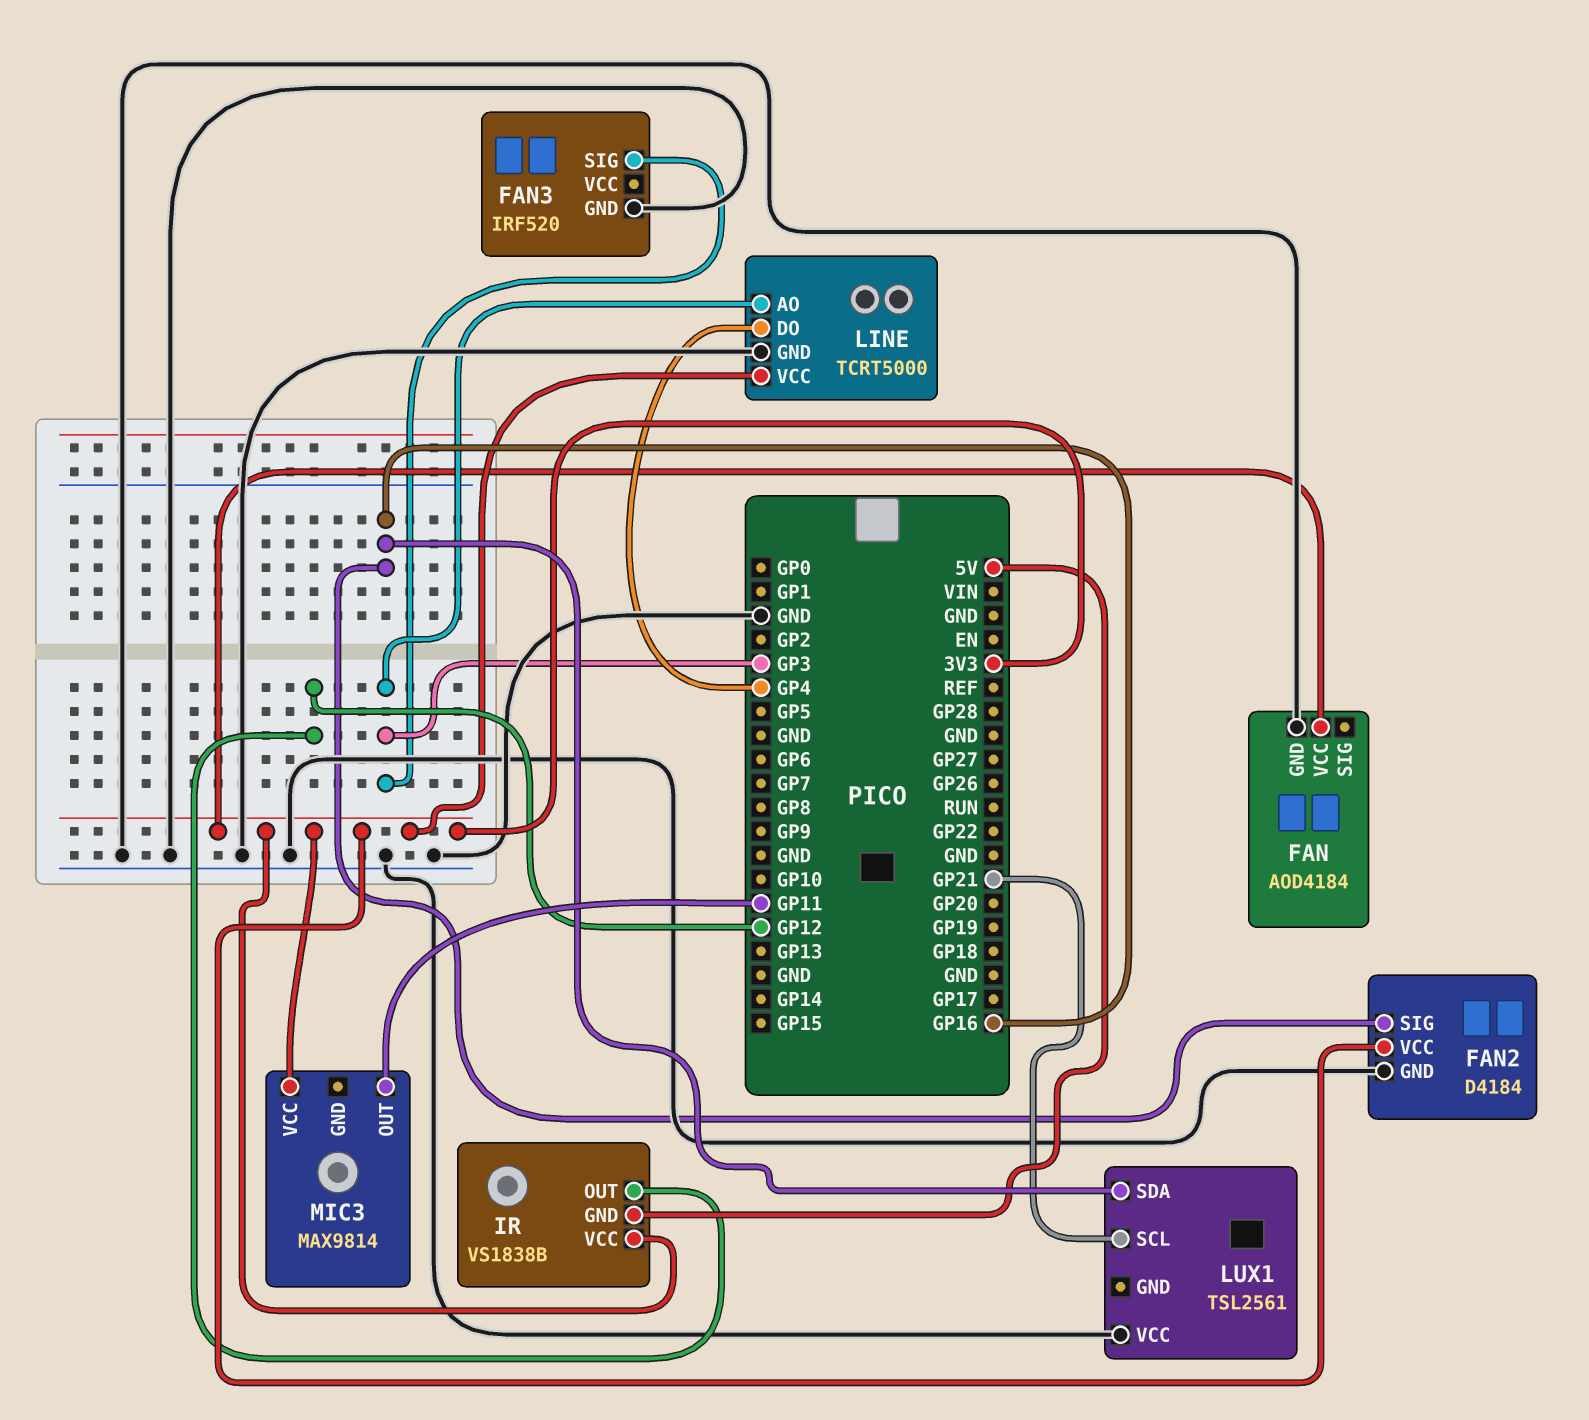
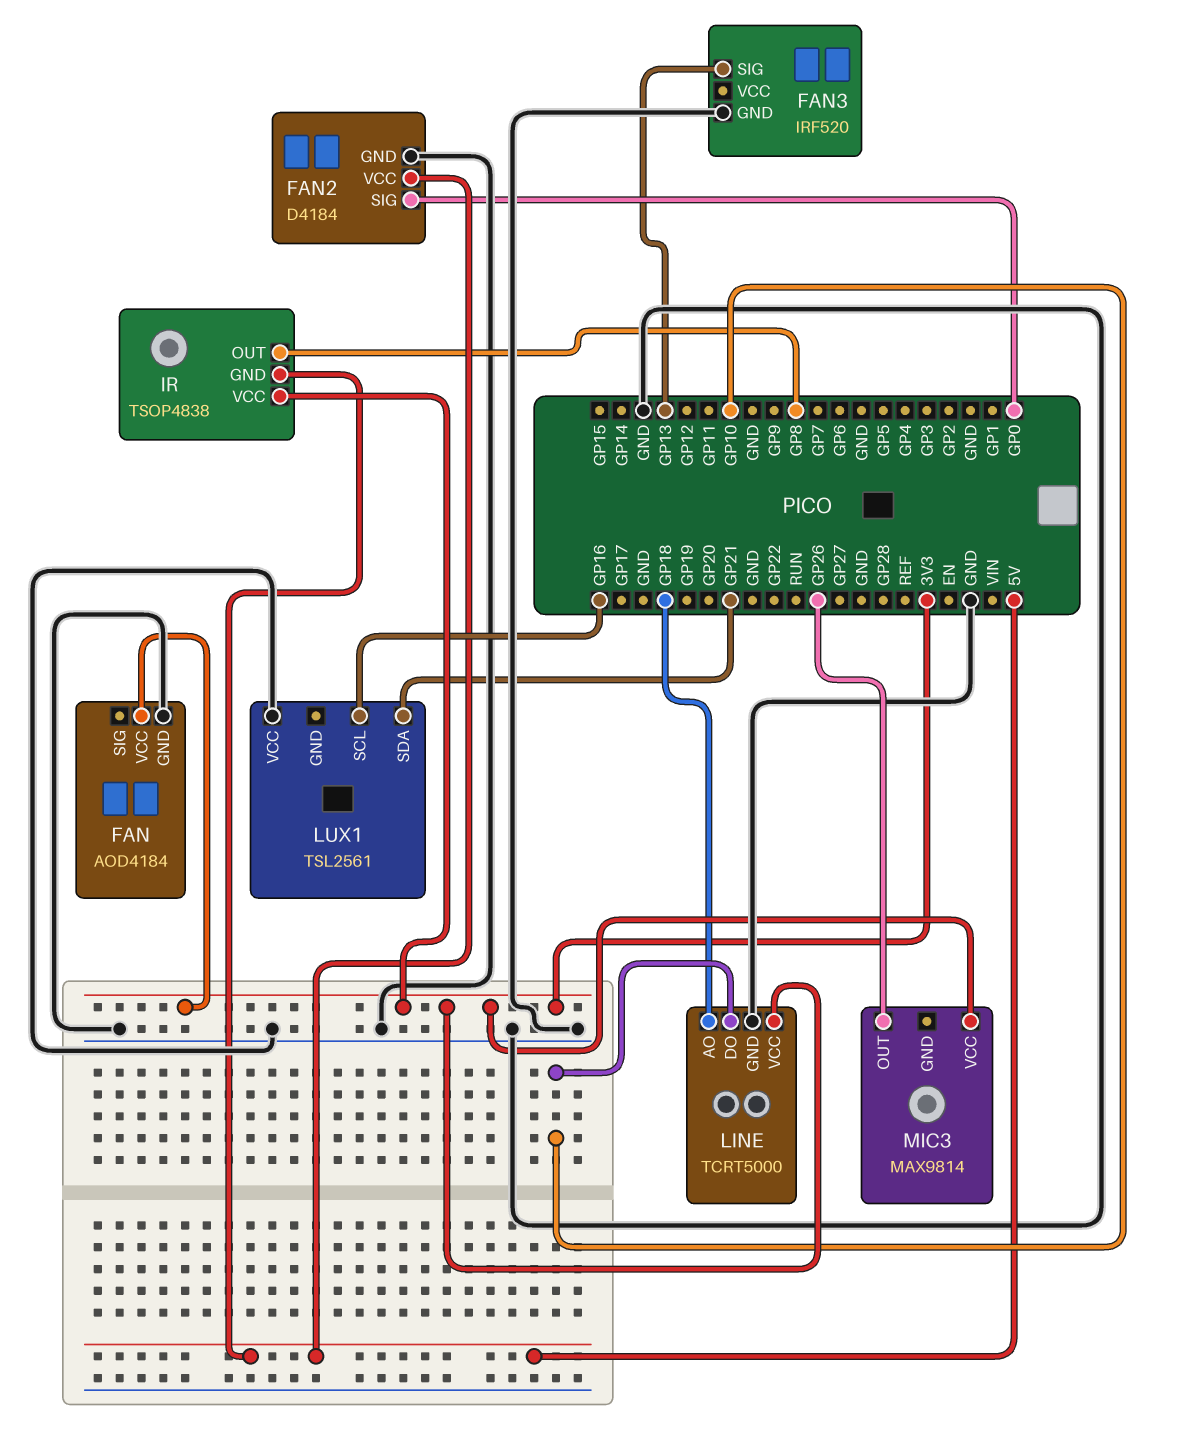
FAN2 pin SIG: GP16 -> GP0
FAN2 pin VCC: 3V3 -> 5V
FAN3 pin SIG: GP3 -> GP13
IR: VS1838B -> TSOP4838
IR pin OUT: GP12 -> GP8
LINE pin AO: GP3 -> GP18
LINE pin DO: GP4 -> GP10
LUX1 pin SCL: GP21 -> GP16
LUX1 pin SDA: GP16 -> GP21
MIC3 pin OUT: GP11 -> GP26

